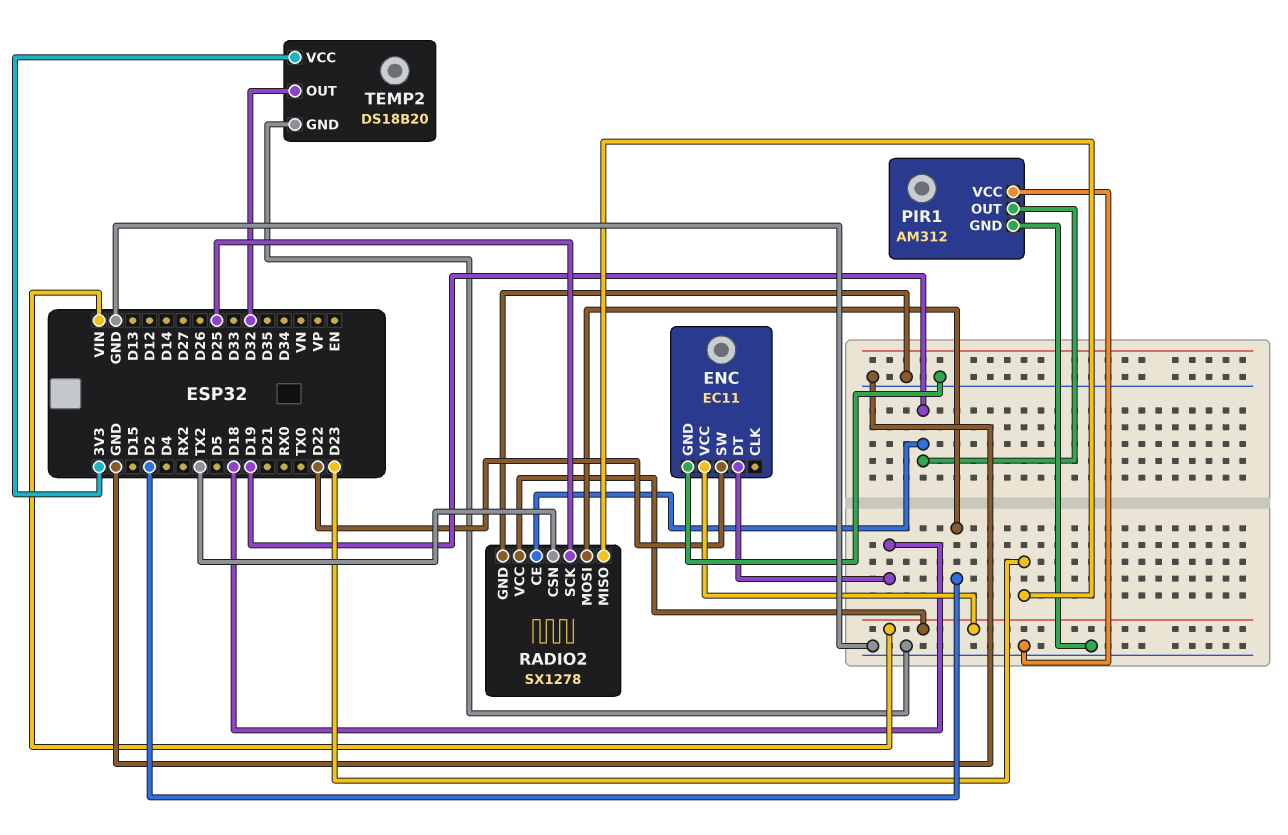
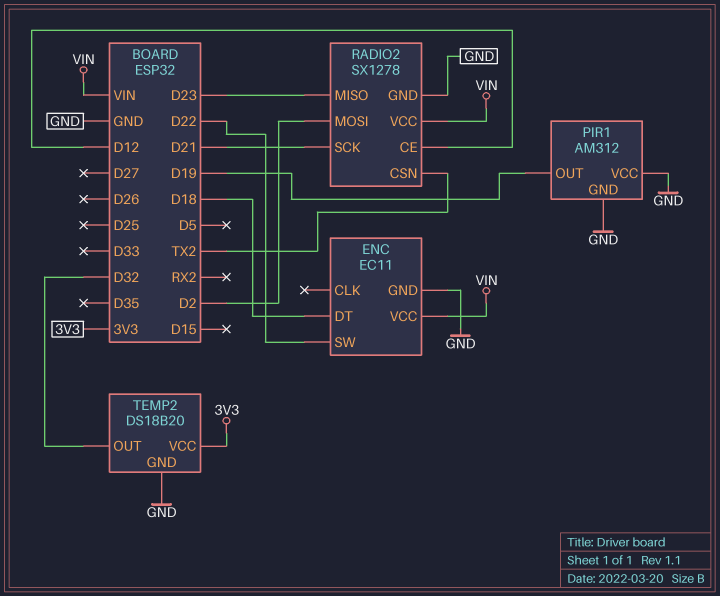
RADIO2 pin CE: D19 -> D12
RADIO2 pin SCK: D25 -> D21

